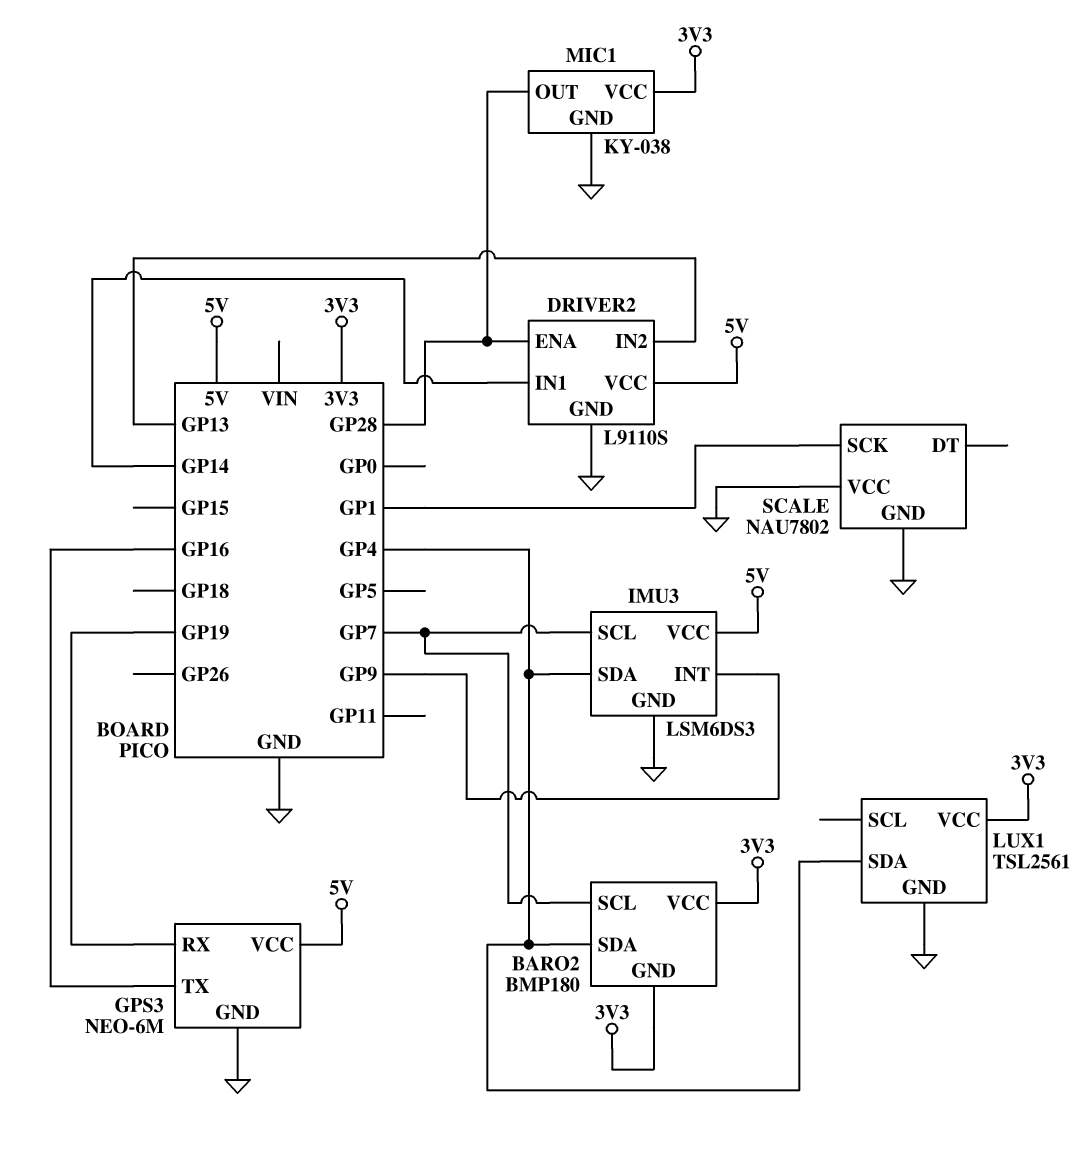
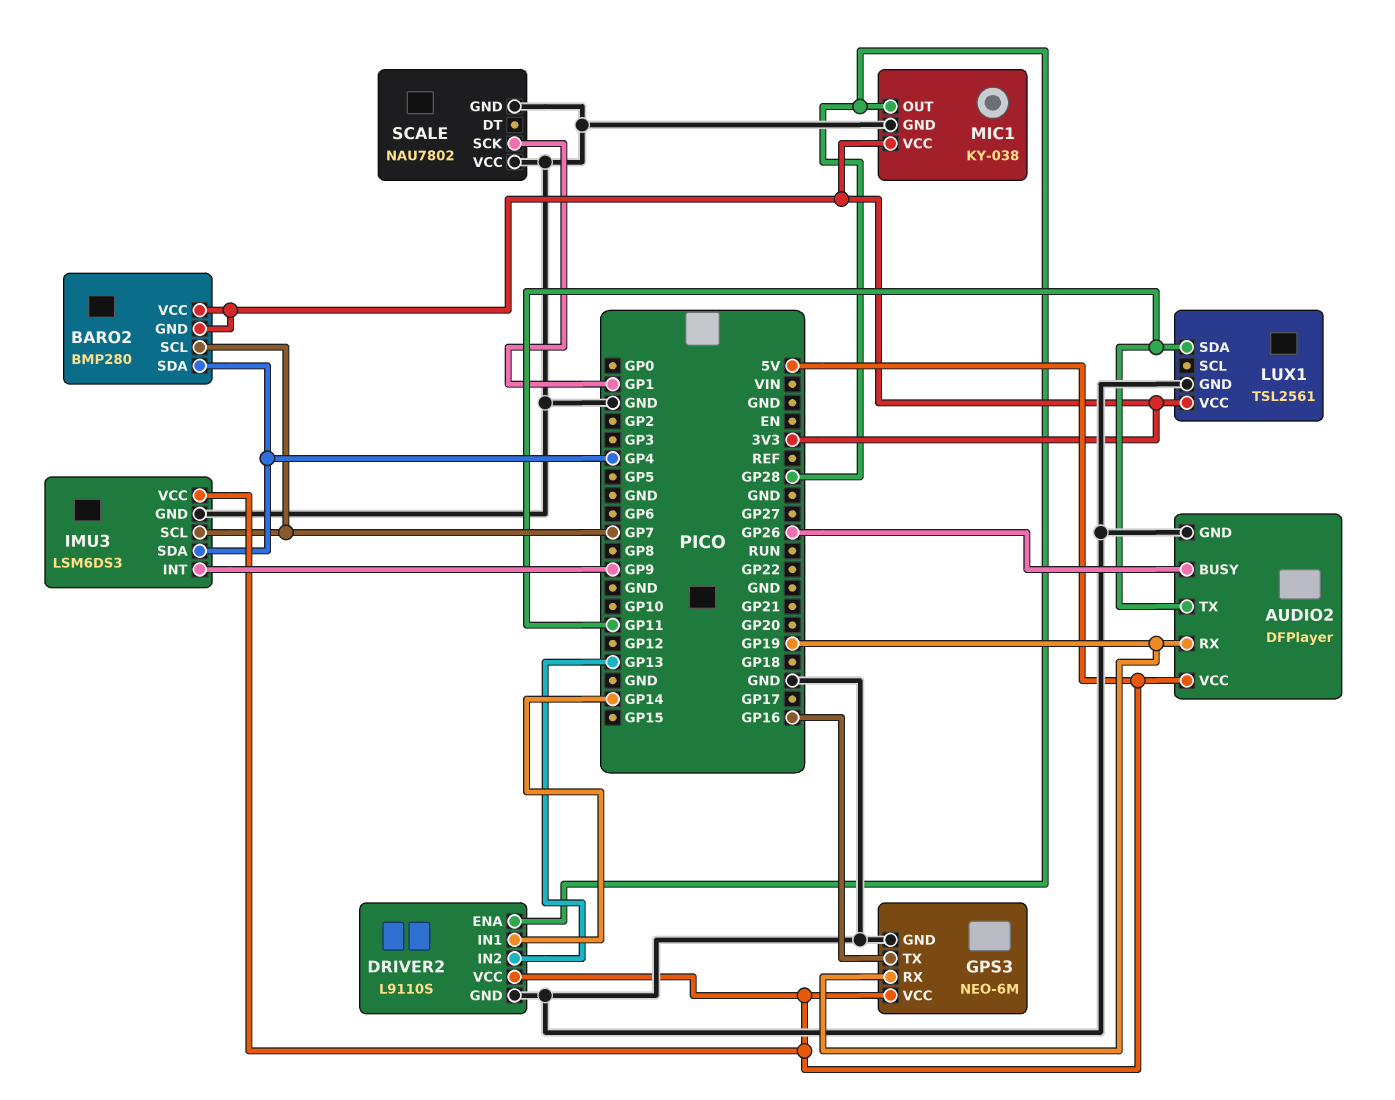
AUDIO2: none -> DFPlayer
AUDIO2 pin BUSY: none -> GP26
AUDIO2 pin GND: none -> GND
AUDIO2 pin RX: none -> GP19
AUDIO2 pin TX: none -> GP11
AUDIO2 pin VCC: none -> 5V
BARO2: BMP180 -> BMP280
LUX1 pin SDA: GP4 -> GP11

